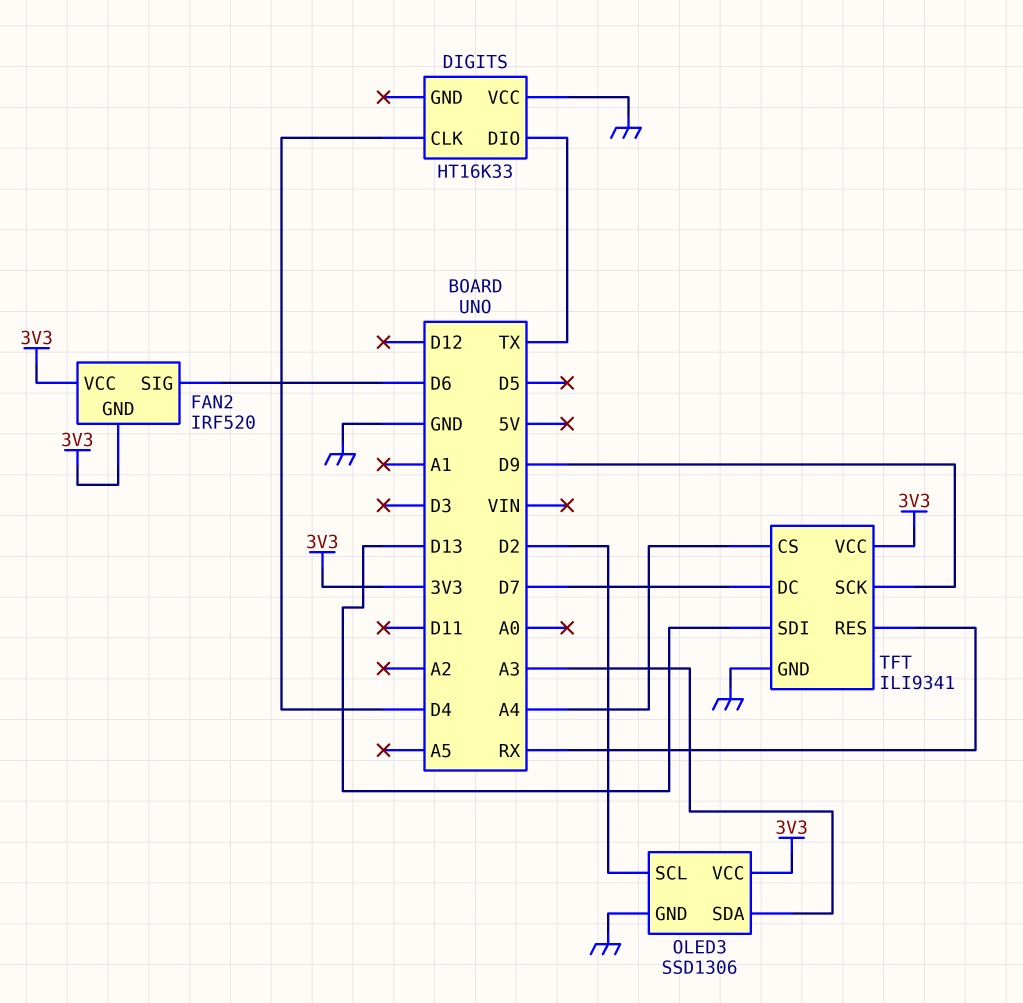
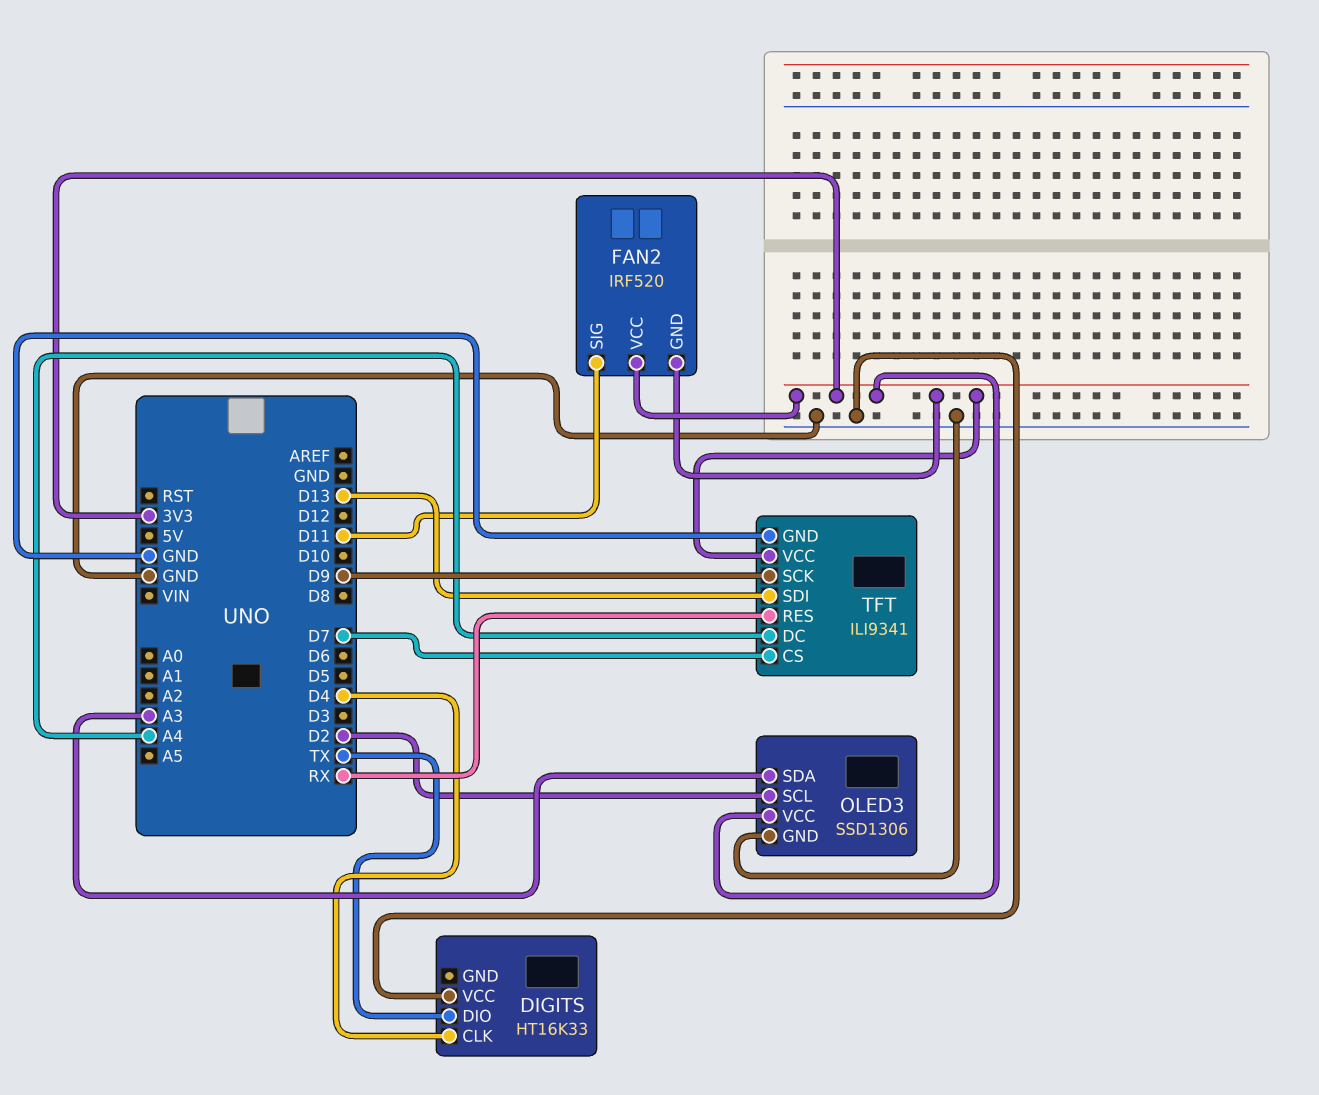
FAN2 pin SIG: D6 -> D11
TFT pin CS: A4 -> D7
TFT pin DC: D7 -> A4

